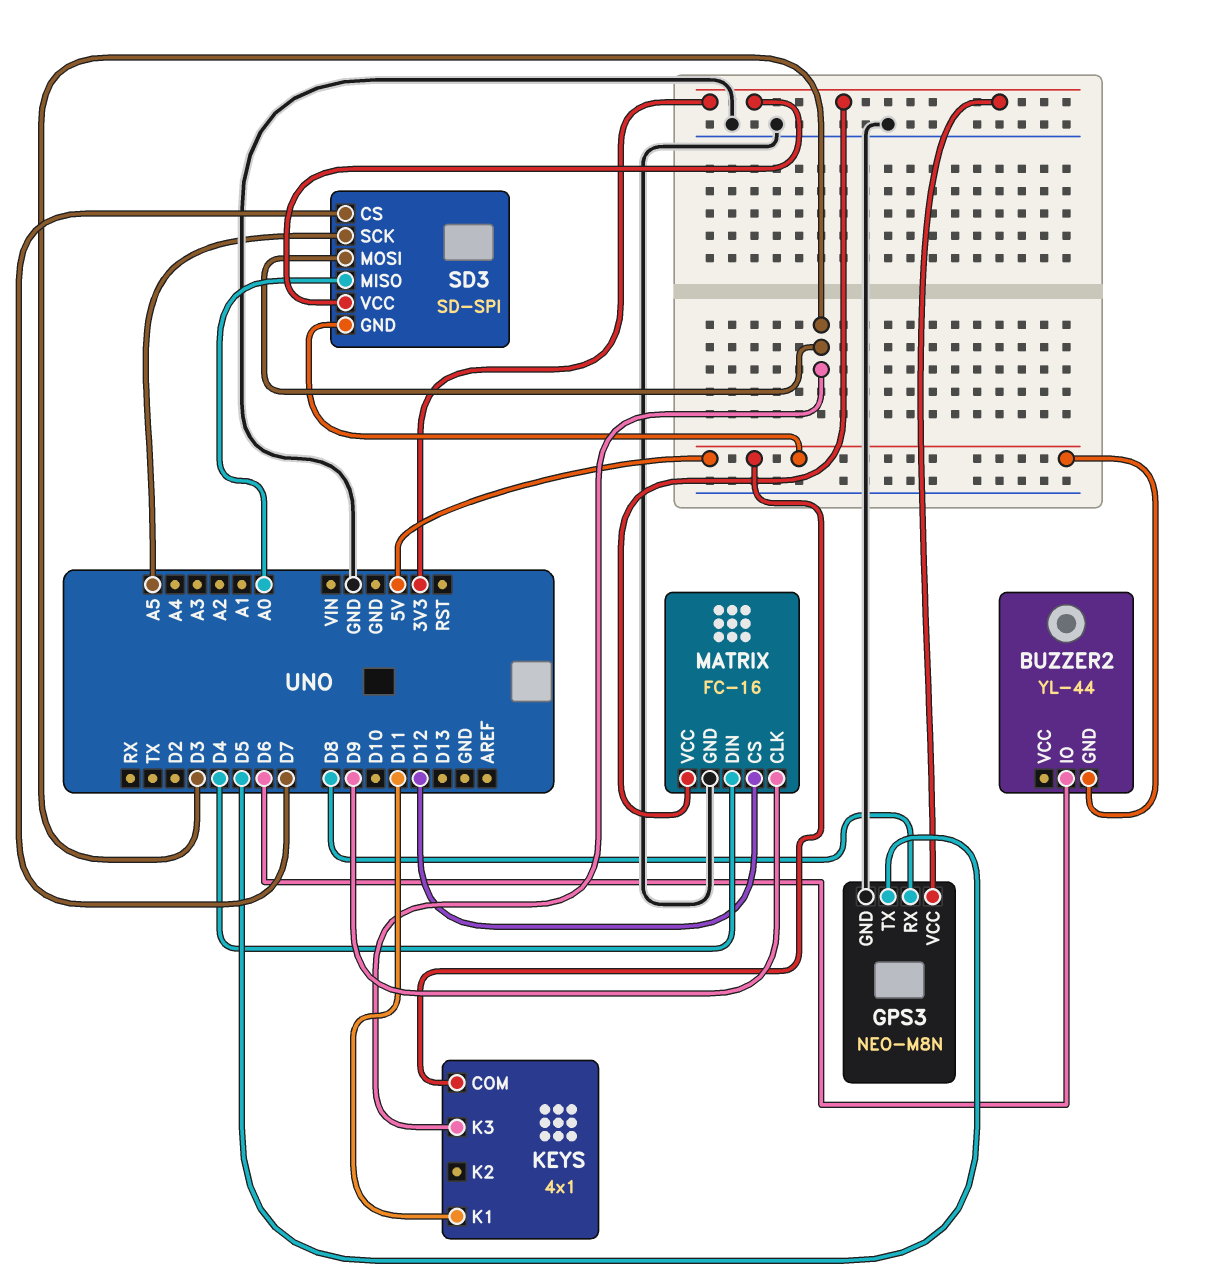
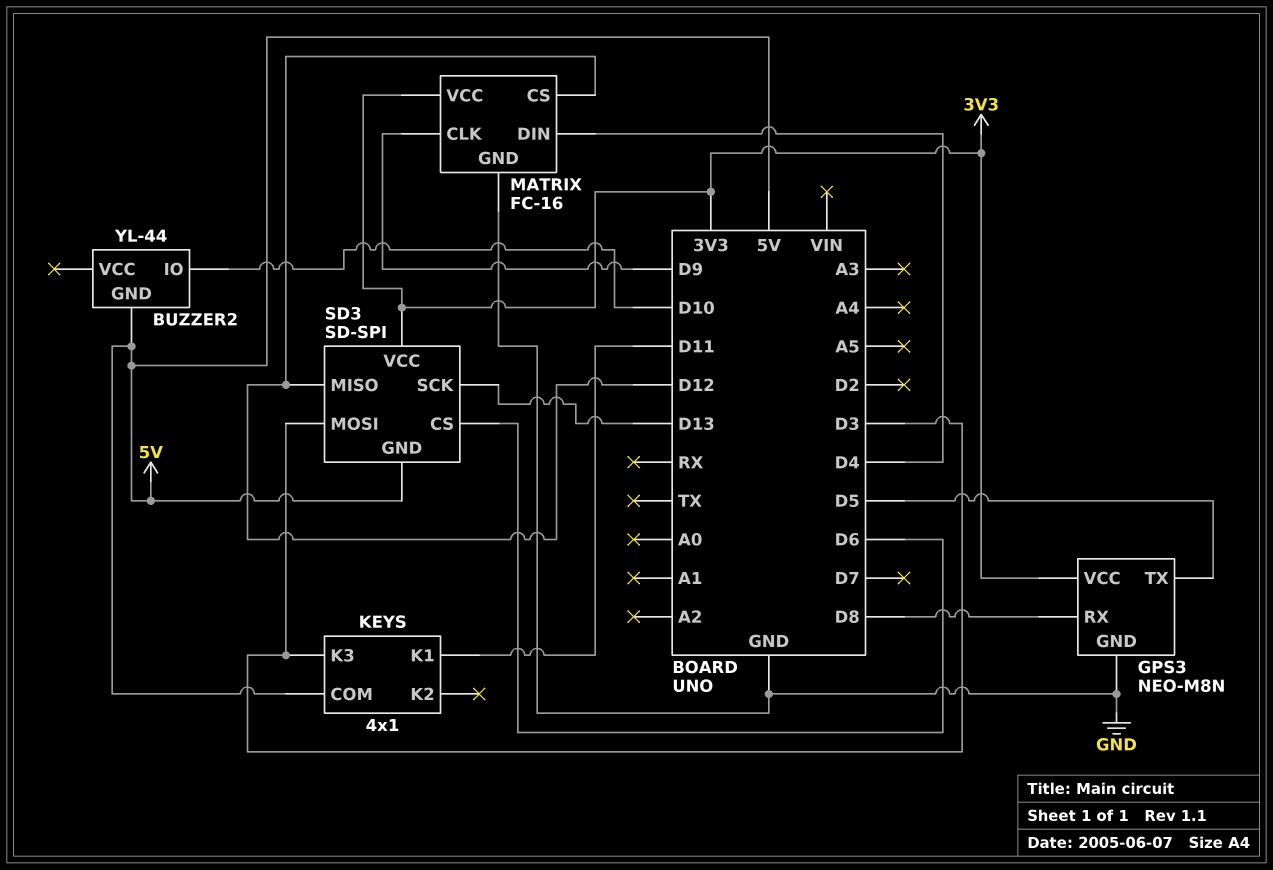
BUZZER2 pin IO: D6 -> D10
SD3 pin CS: D7 -> D6
SD3 pin MISO: A0 -> D12
SD3 pin SCK: A5 -> D13

